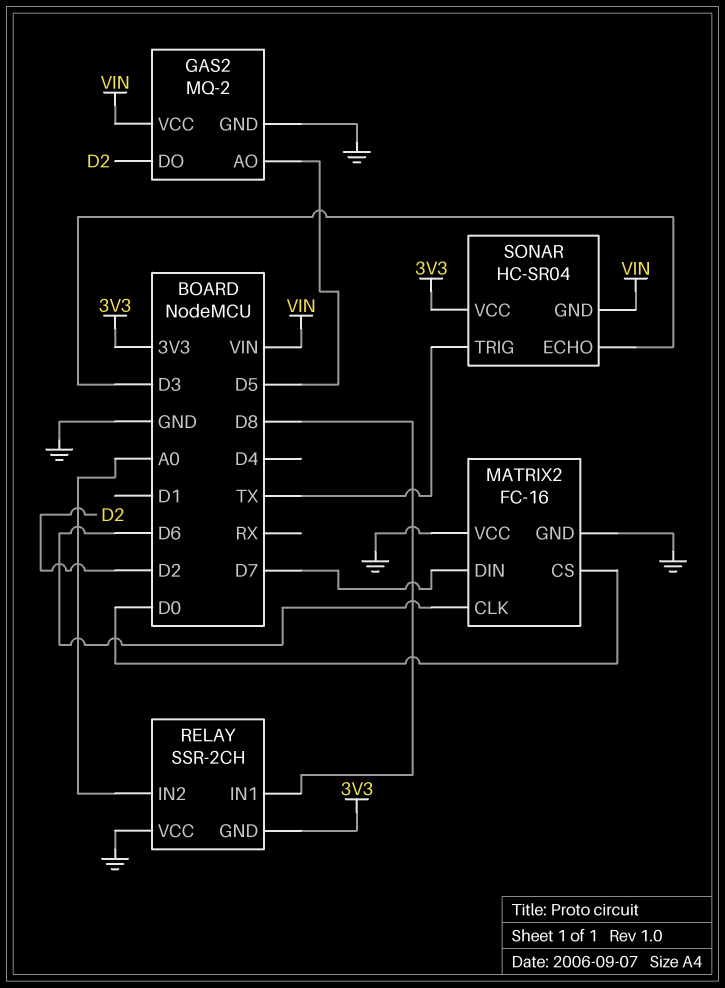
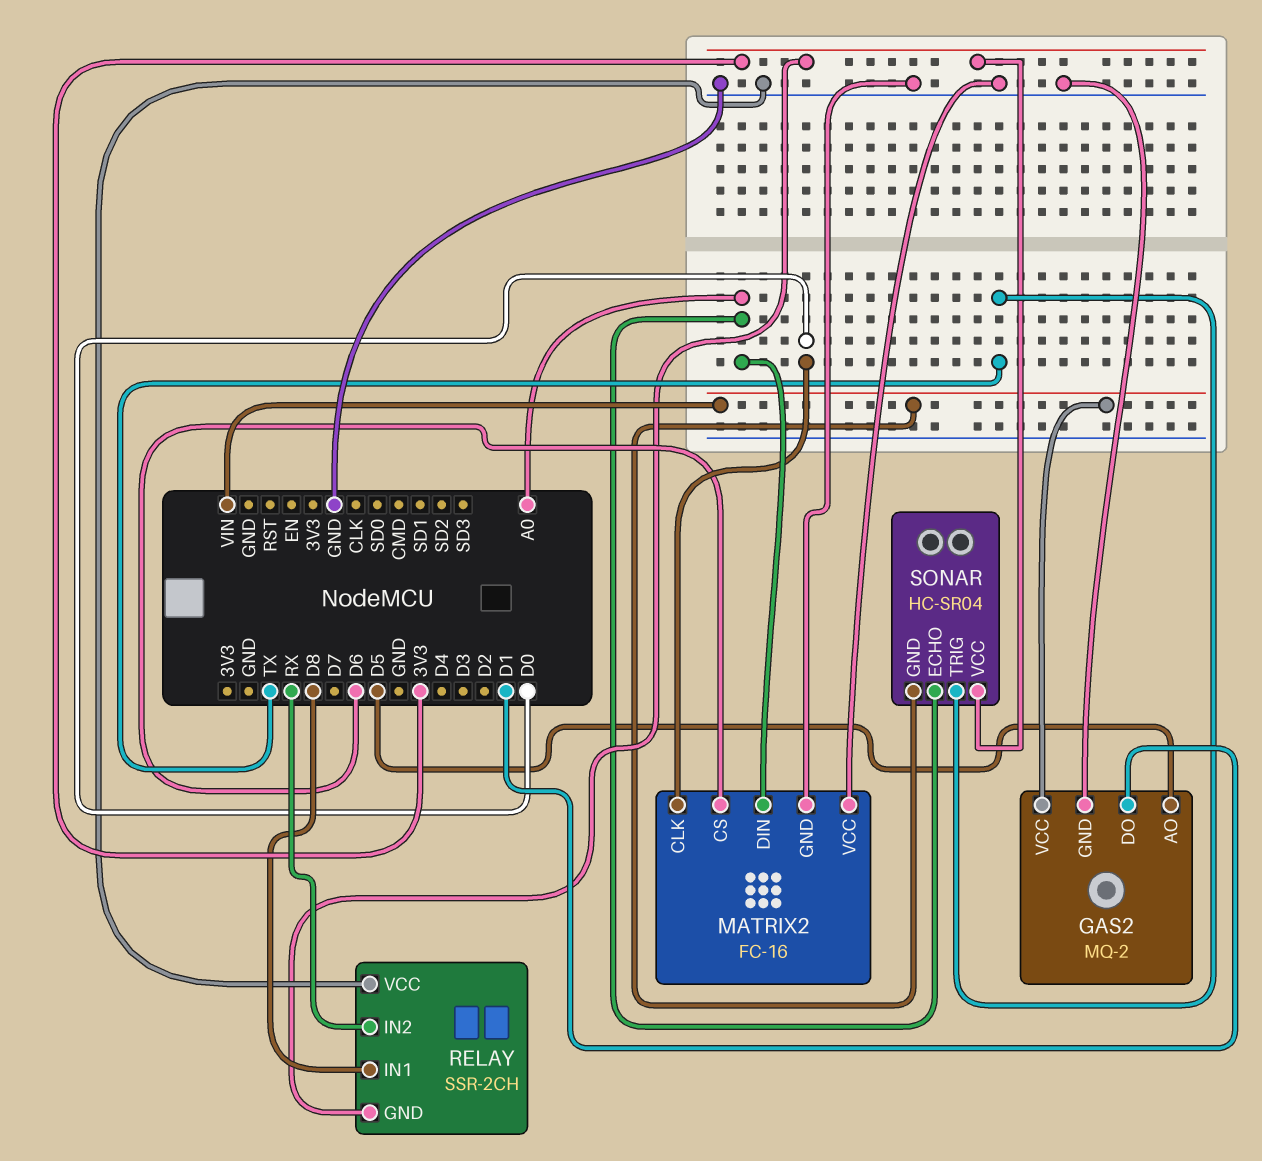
GAS2 pin DO: D2 -> D1
MATRIX2 pin CLK: D6 -> D0
MATRIX2 pin CS: D0 -> D6
MATRIX2 pin DIN: D7 -> A0
RELAY pin IN2: A0 -> RX
SONAR pin ECHO: D3 -> A0

